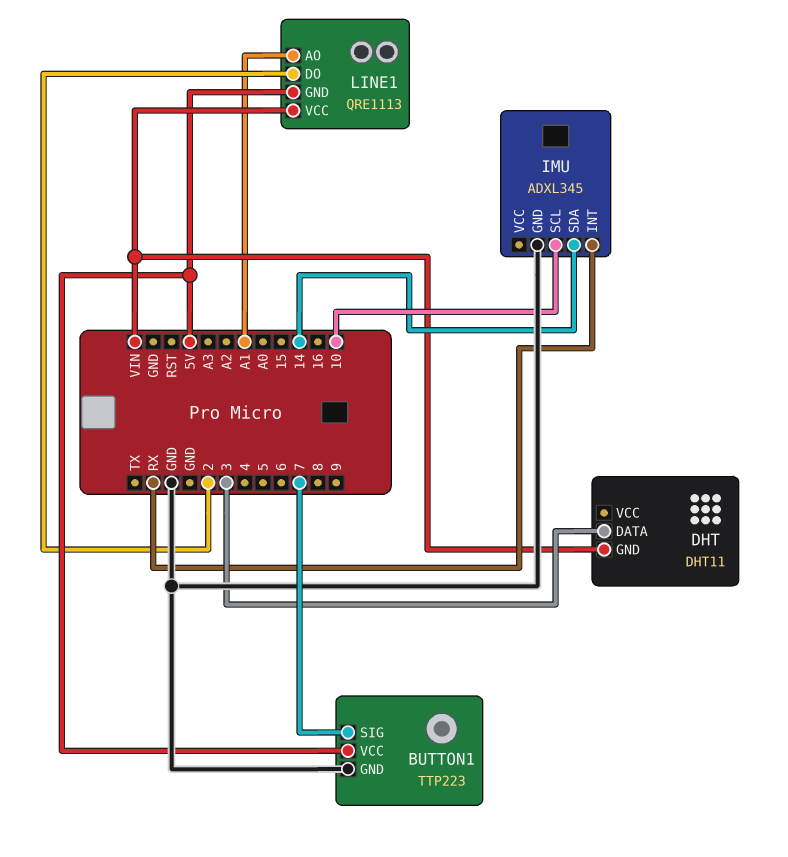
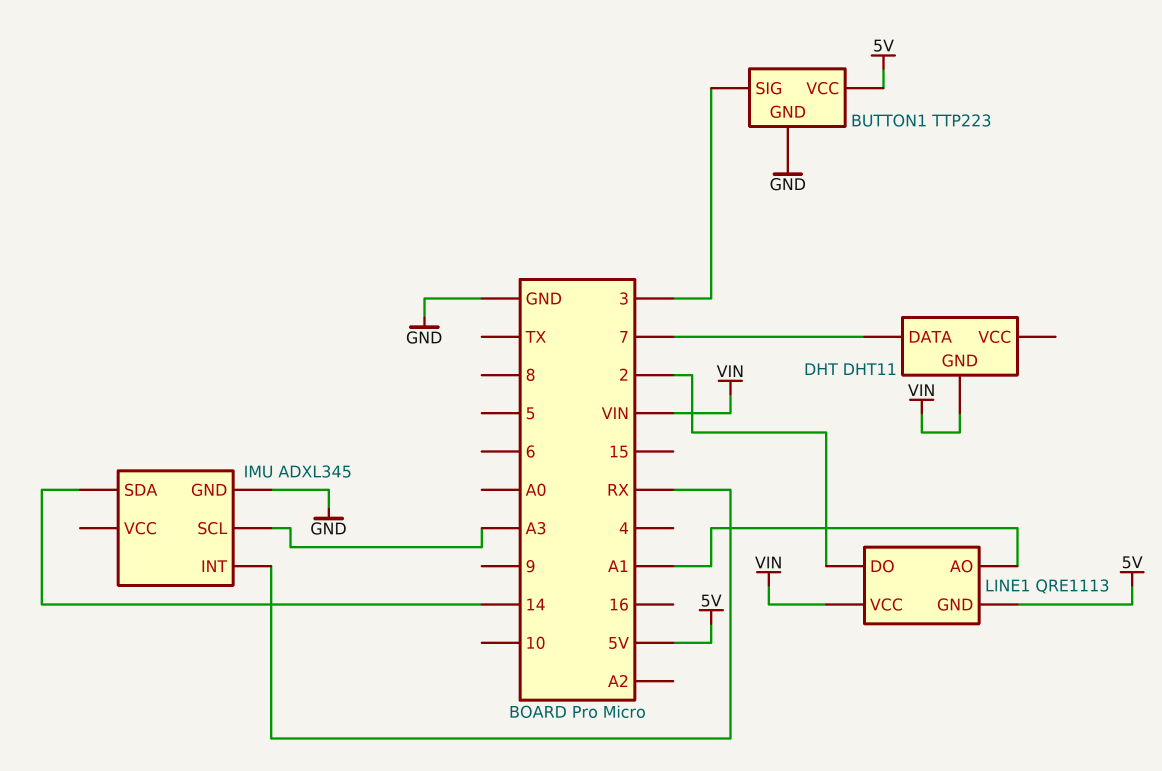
BUTTON1 pin SIG: 7 -> 3
DHT pin DATA: 3 -> 7
IMU pin SCL: 10 -> A3

